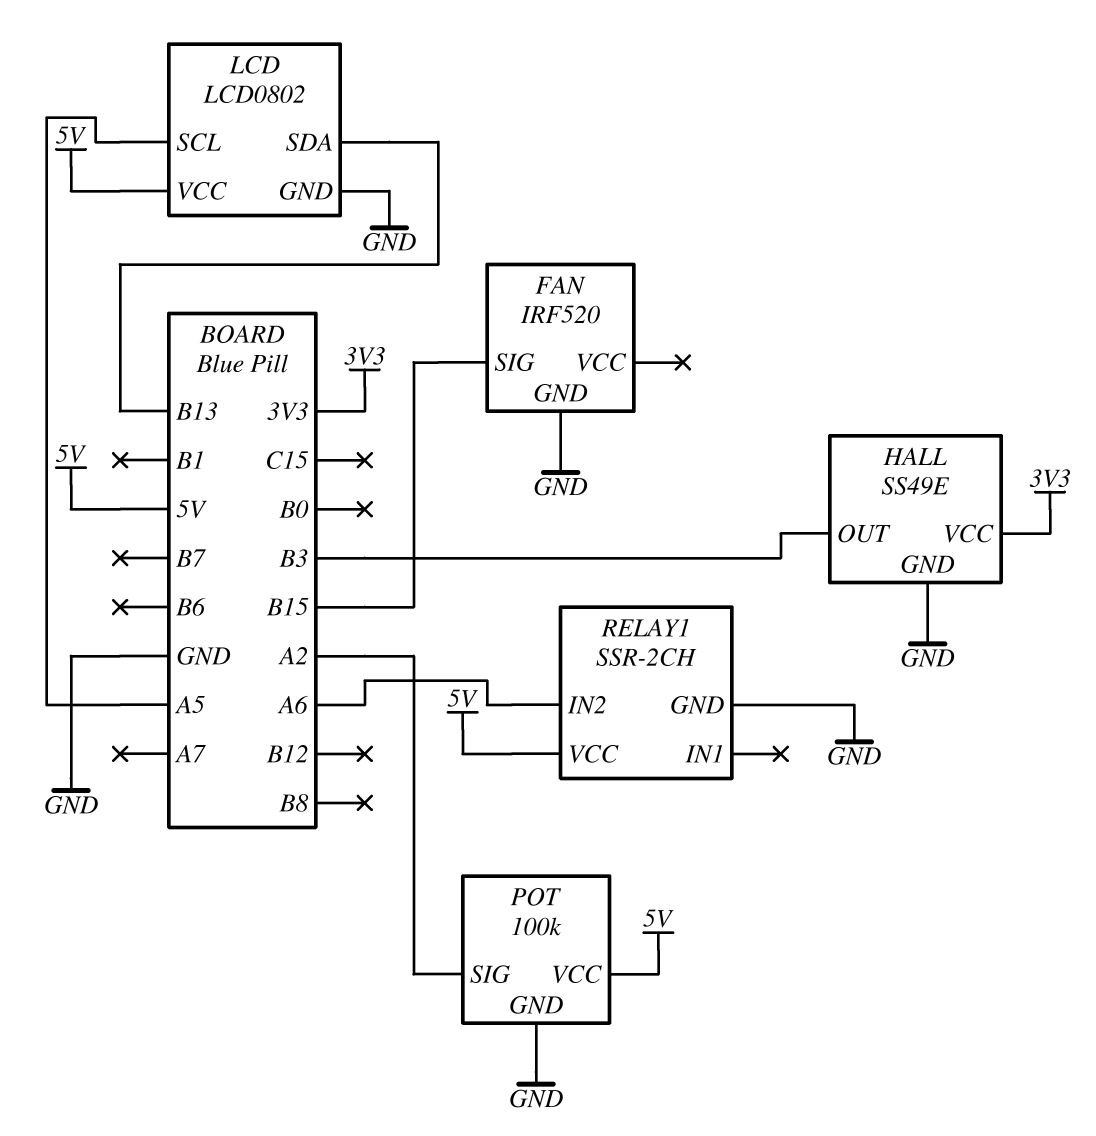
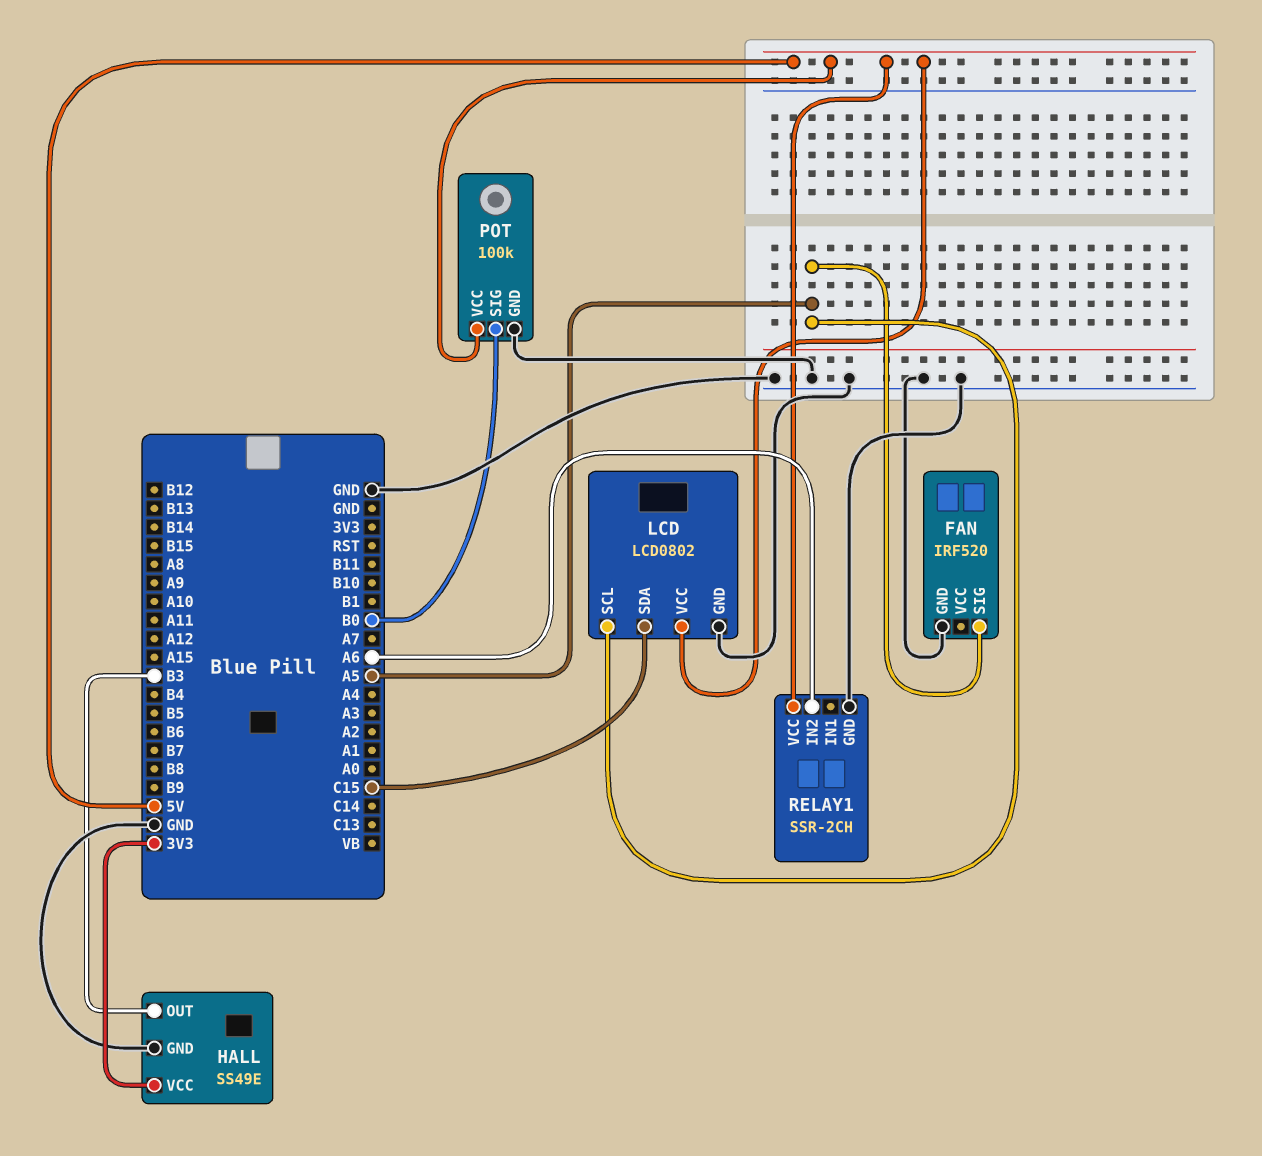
FAN pin SIG: B15 -> A5
LCD pin SDA: B13 -> C15
POT pin SIG: A2 -> B0

